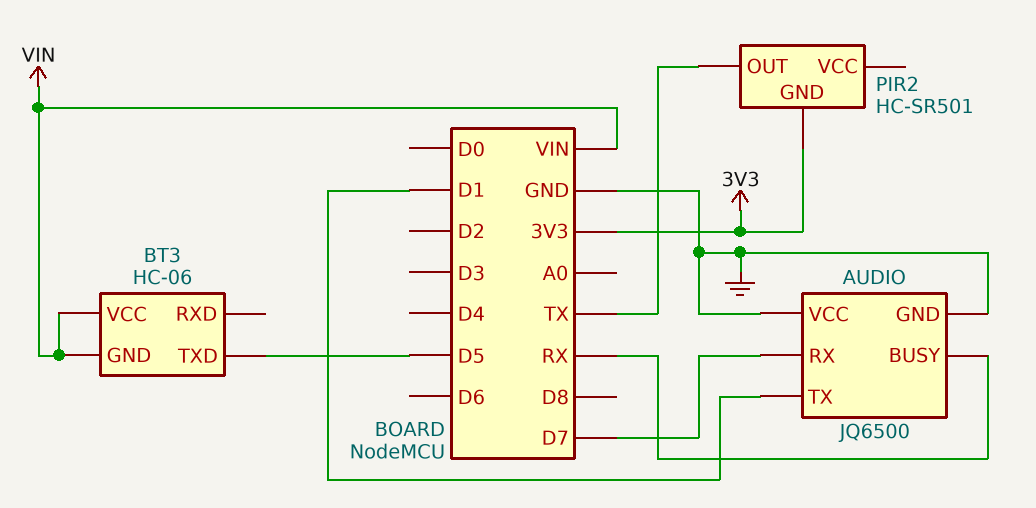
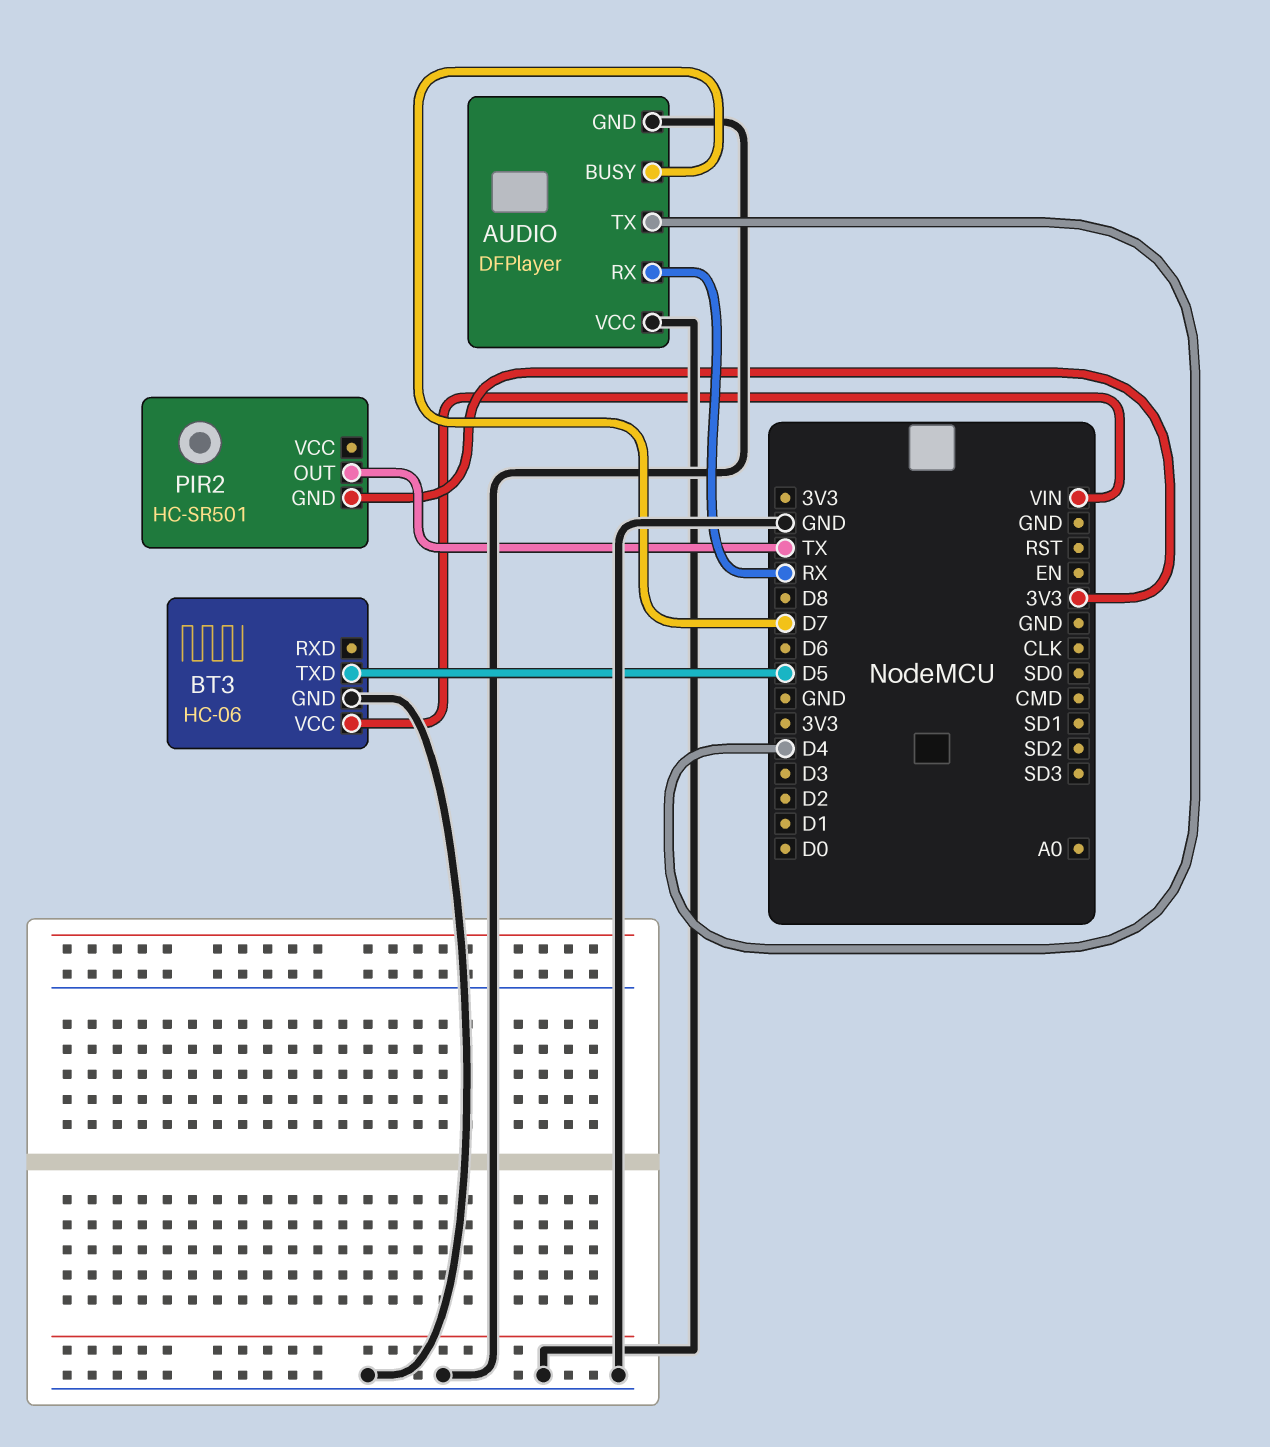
AUDIO: JQ6500 -> DFPlayer
AUDIO pin BUSY: RX -> D7
AUDIO pin RX: D7 -> RX
AUDIO pin TX: D1 -> D4
BT3 pin GND: VIN -> GND

